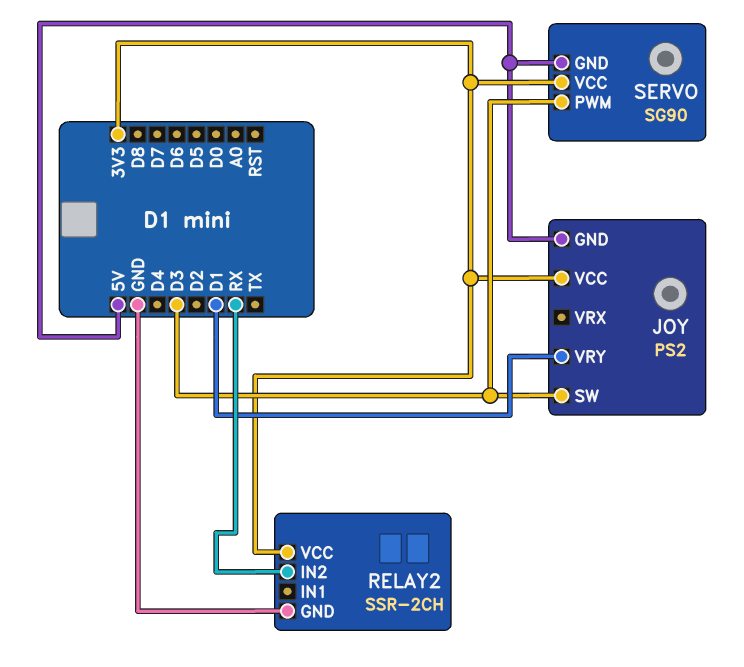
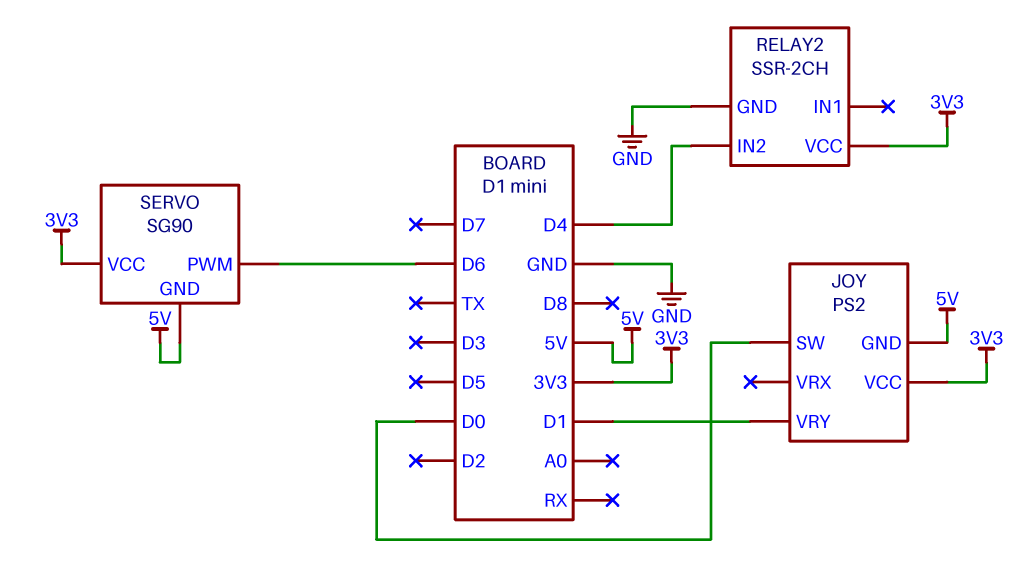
JOY pin SW: D3 -> D0
RELAY2 pin IN2: RX -> D4
SERVO pin PWM: D3 -> D6

